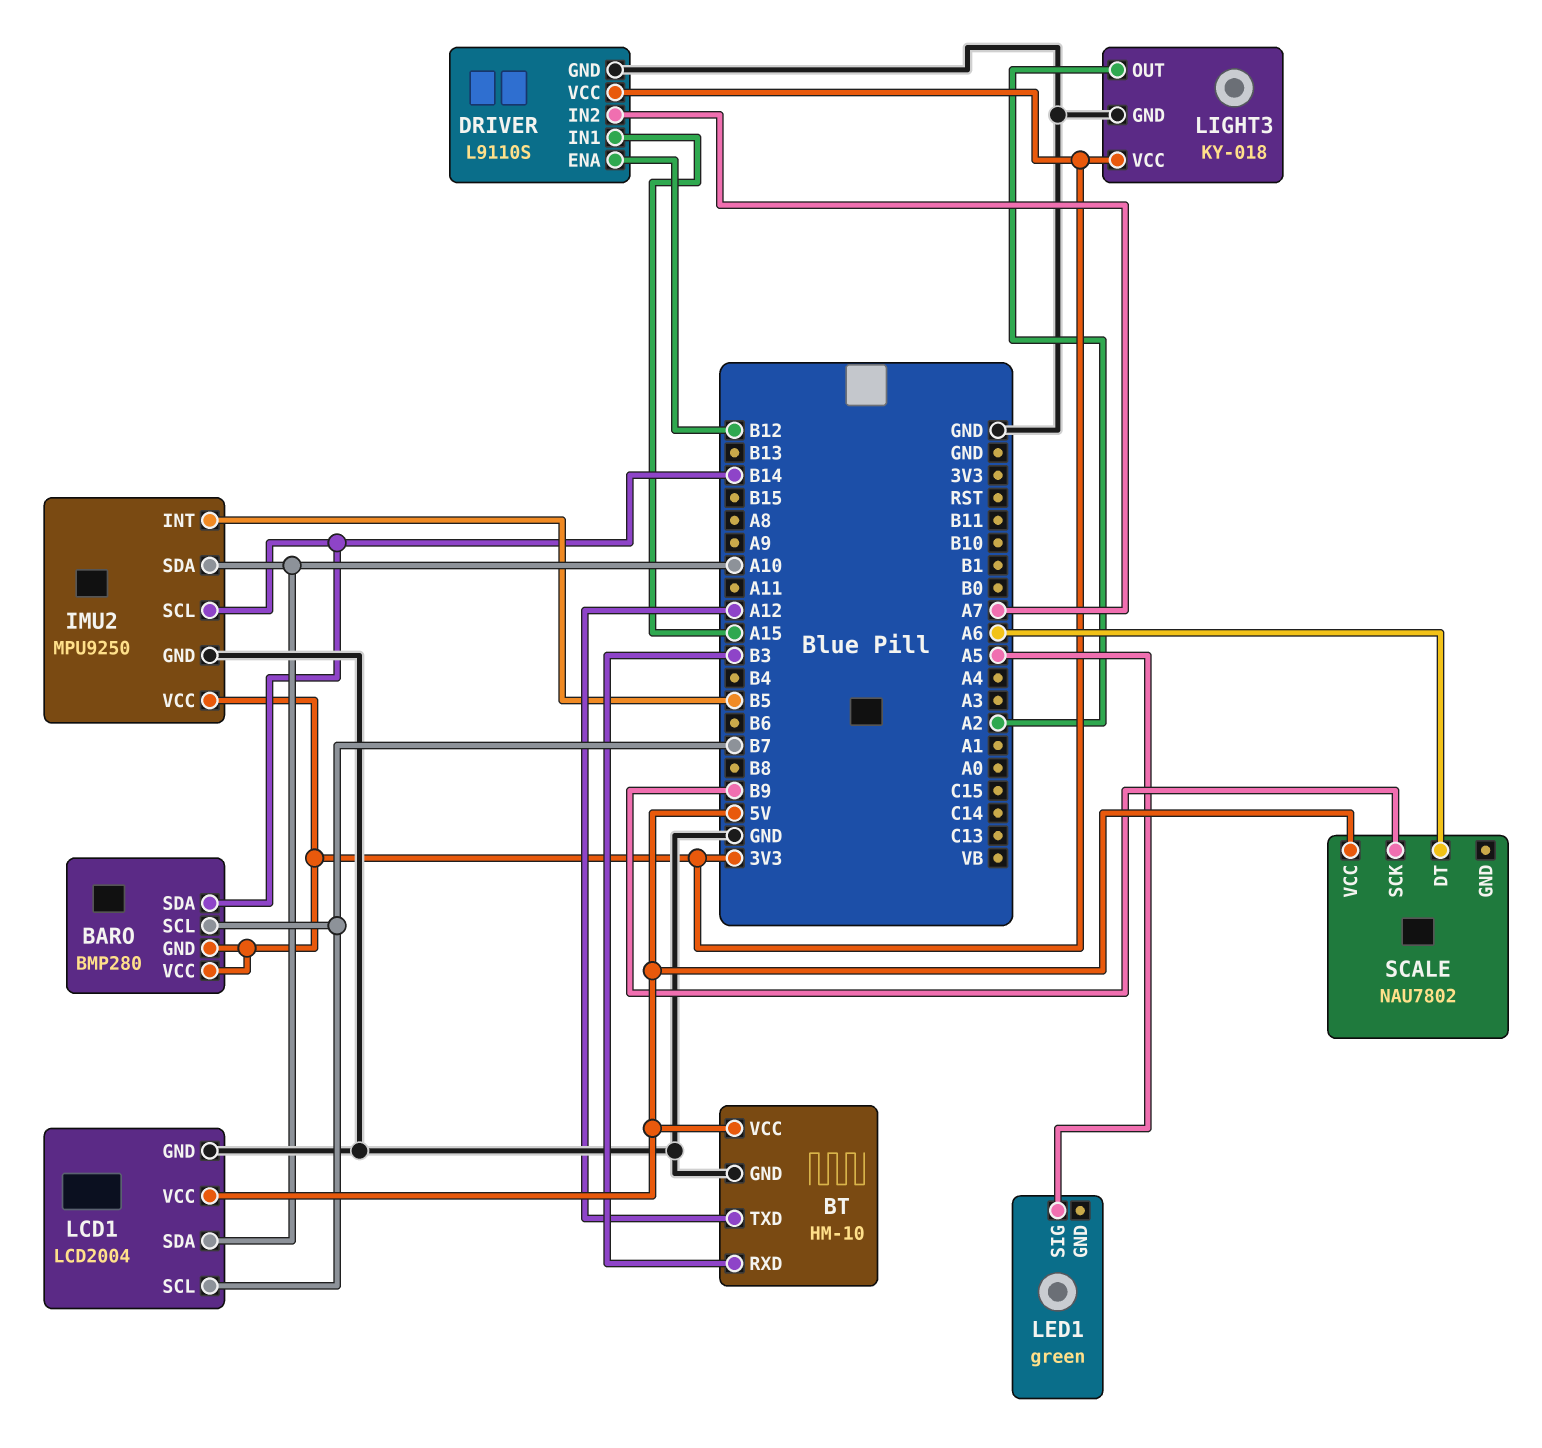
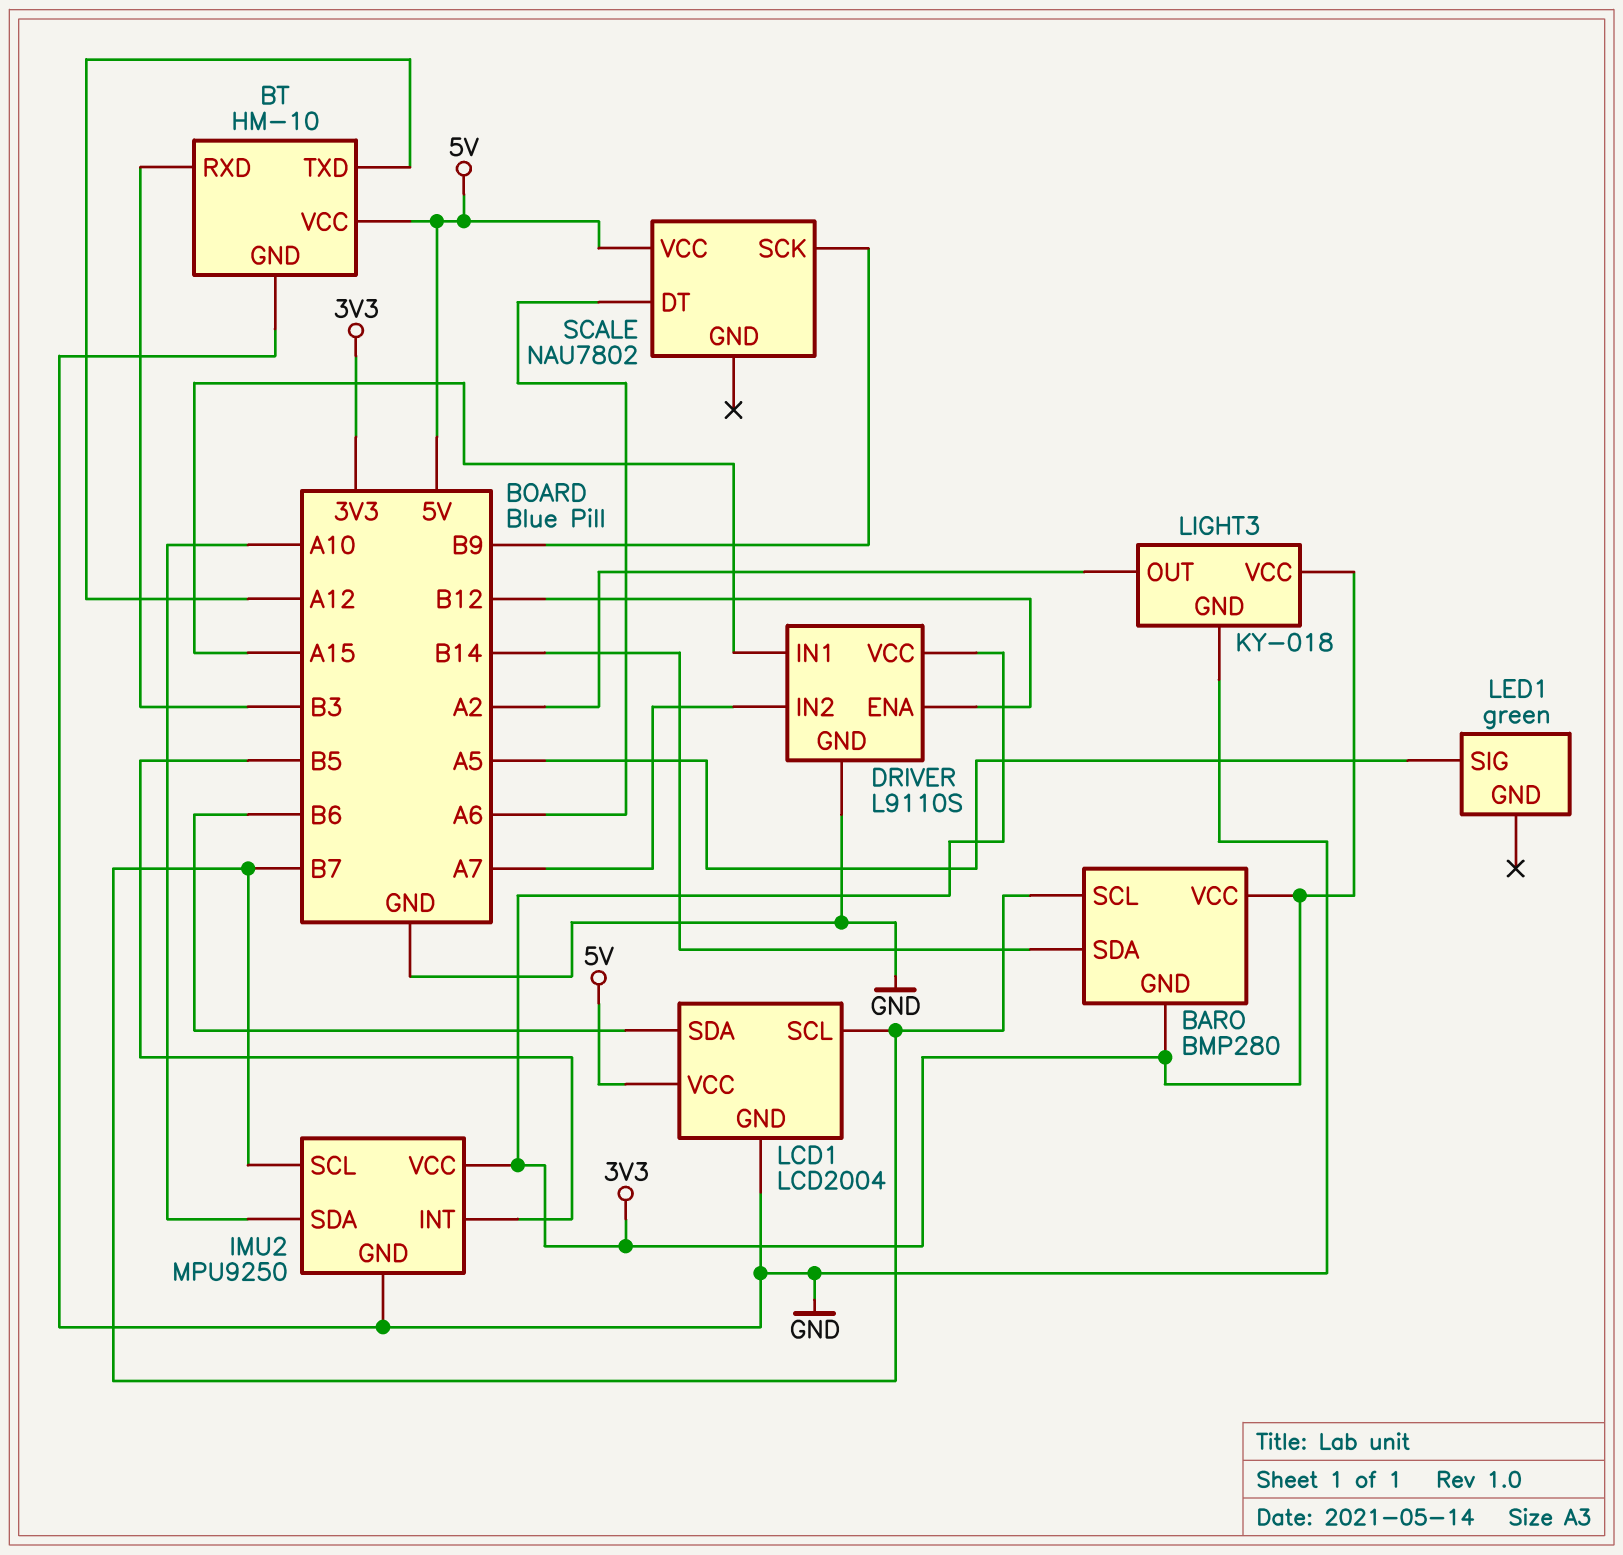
IMU2 pin SCL: B14 -> B7
LCD1 pin SDA: A10 -> B6

